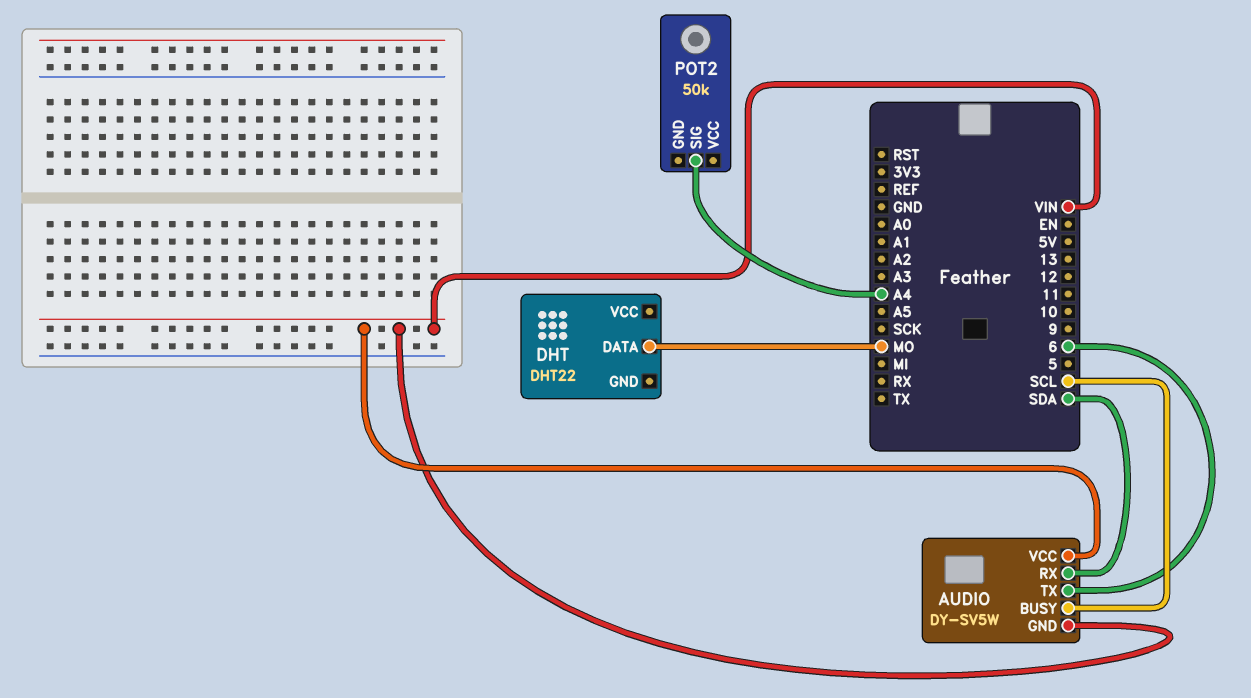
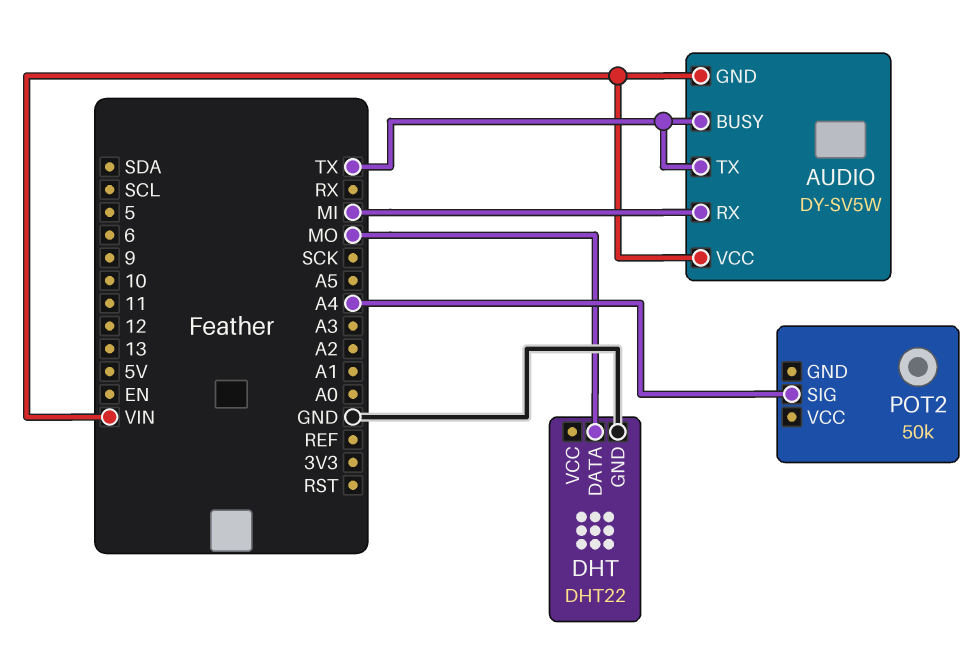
AUDIO pin BUSY: SCL -> TX
AUDIO pin RX: SDA -> MI
AUDIO pin TX: 6 -> TX
DHT pin GND: none -> GND

